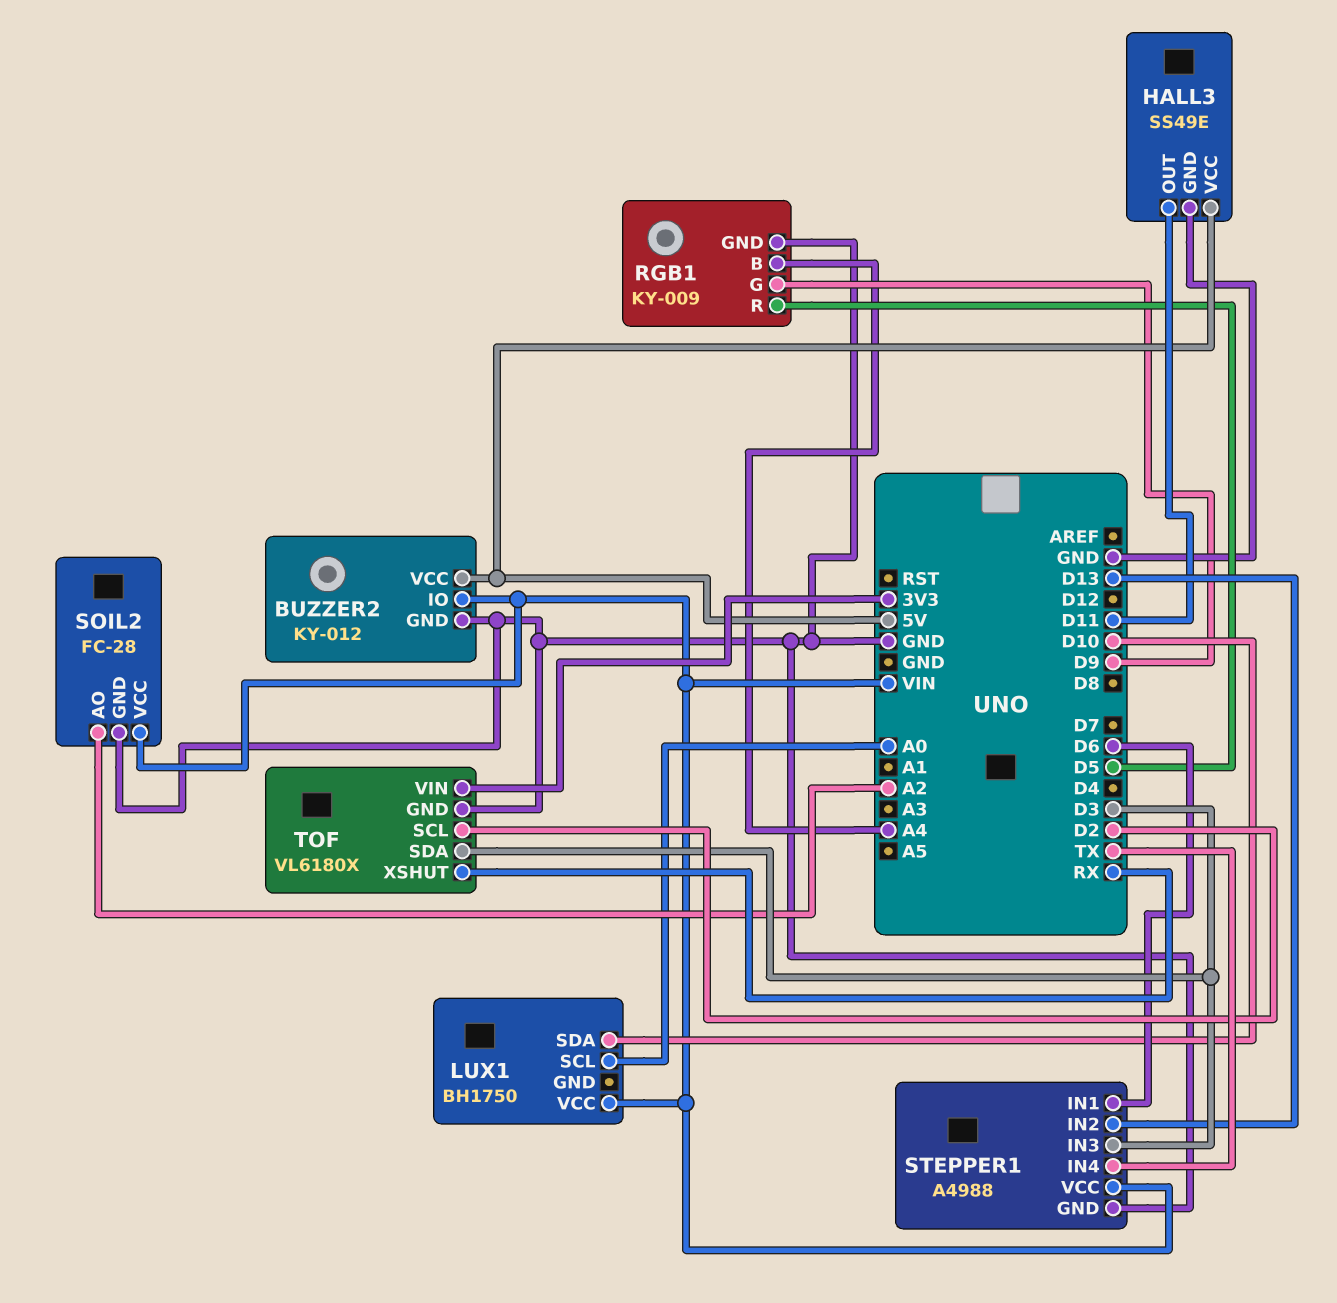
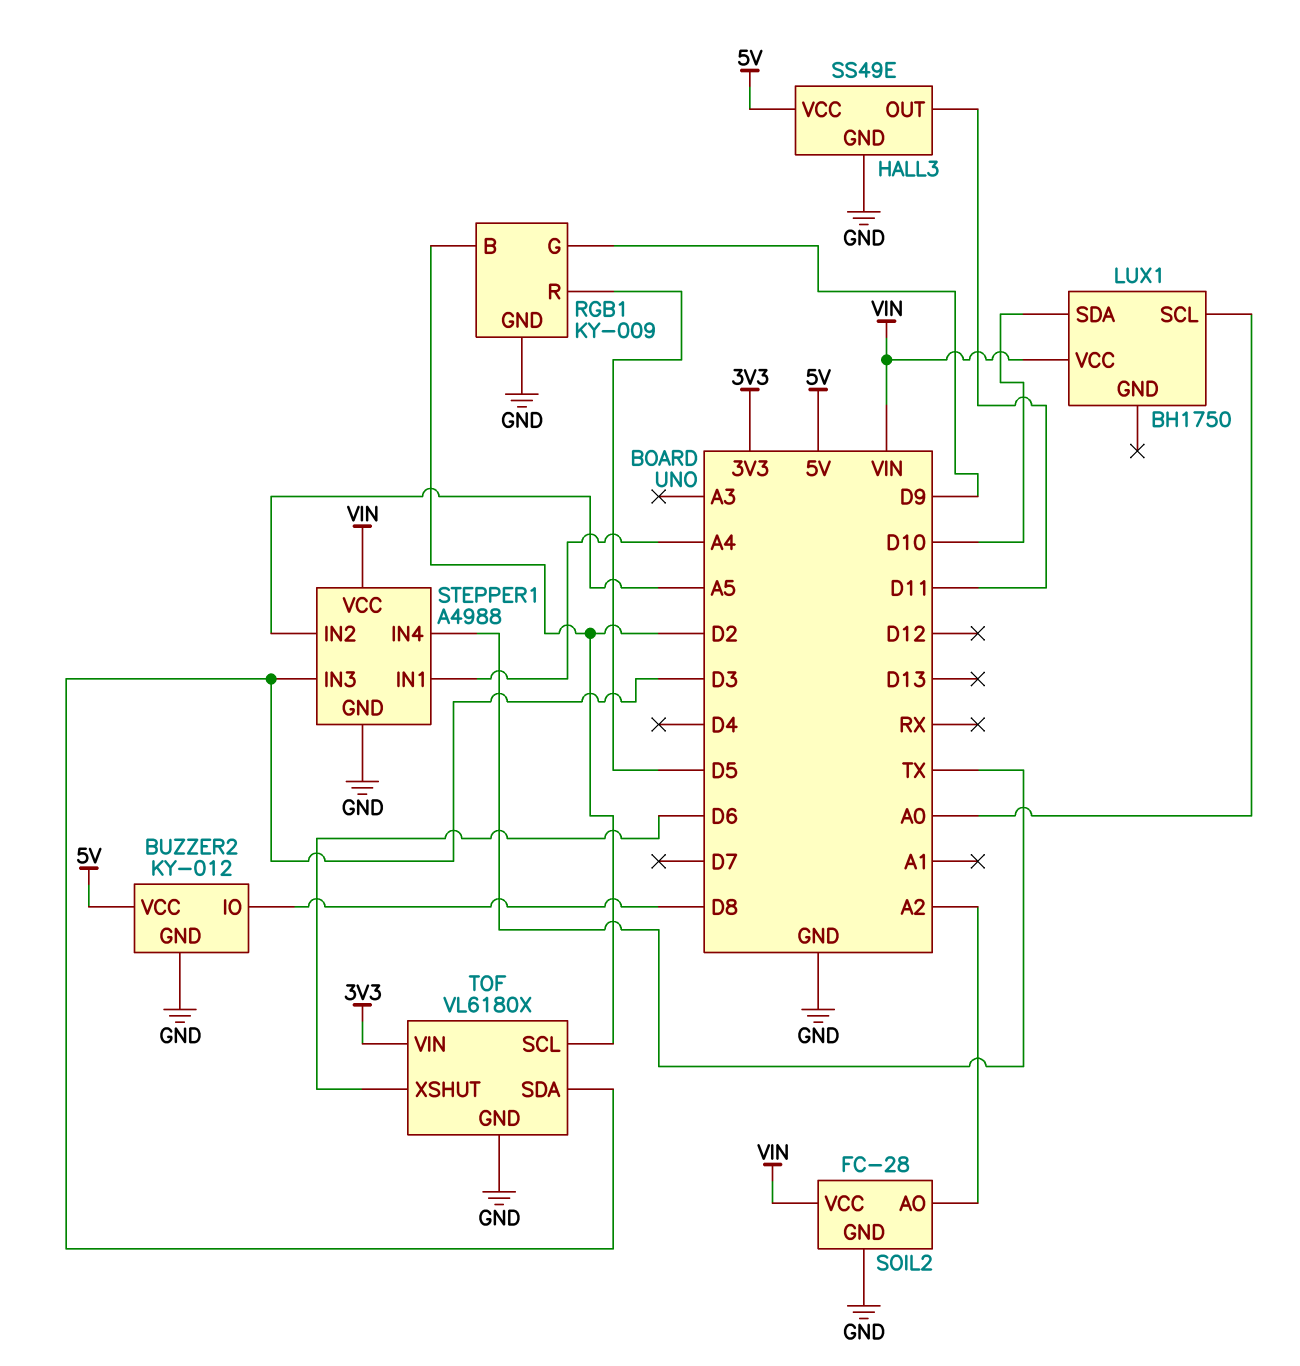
BUZZER2 pin IO: VIN -> D8
RGB1 pin B: A4 -> D2
STEPPER1 pin IN1: D6 -> A4
STEPPER1 pin IN2: D13 -> A5
TOF pin XSHUT: RX -> D6

